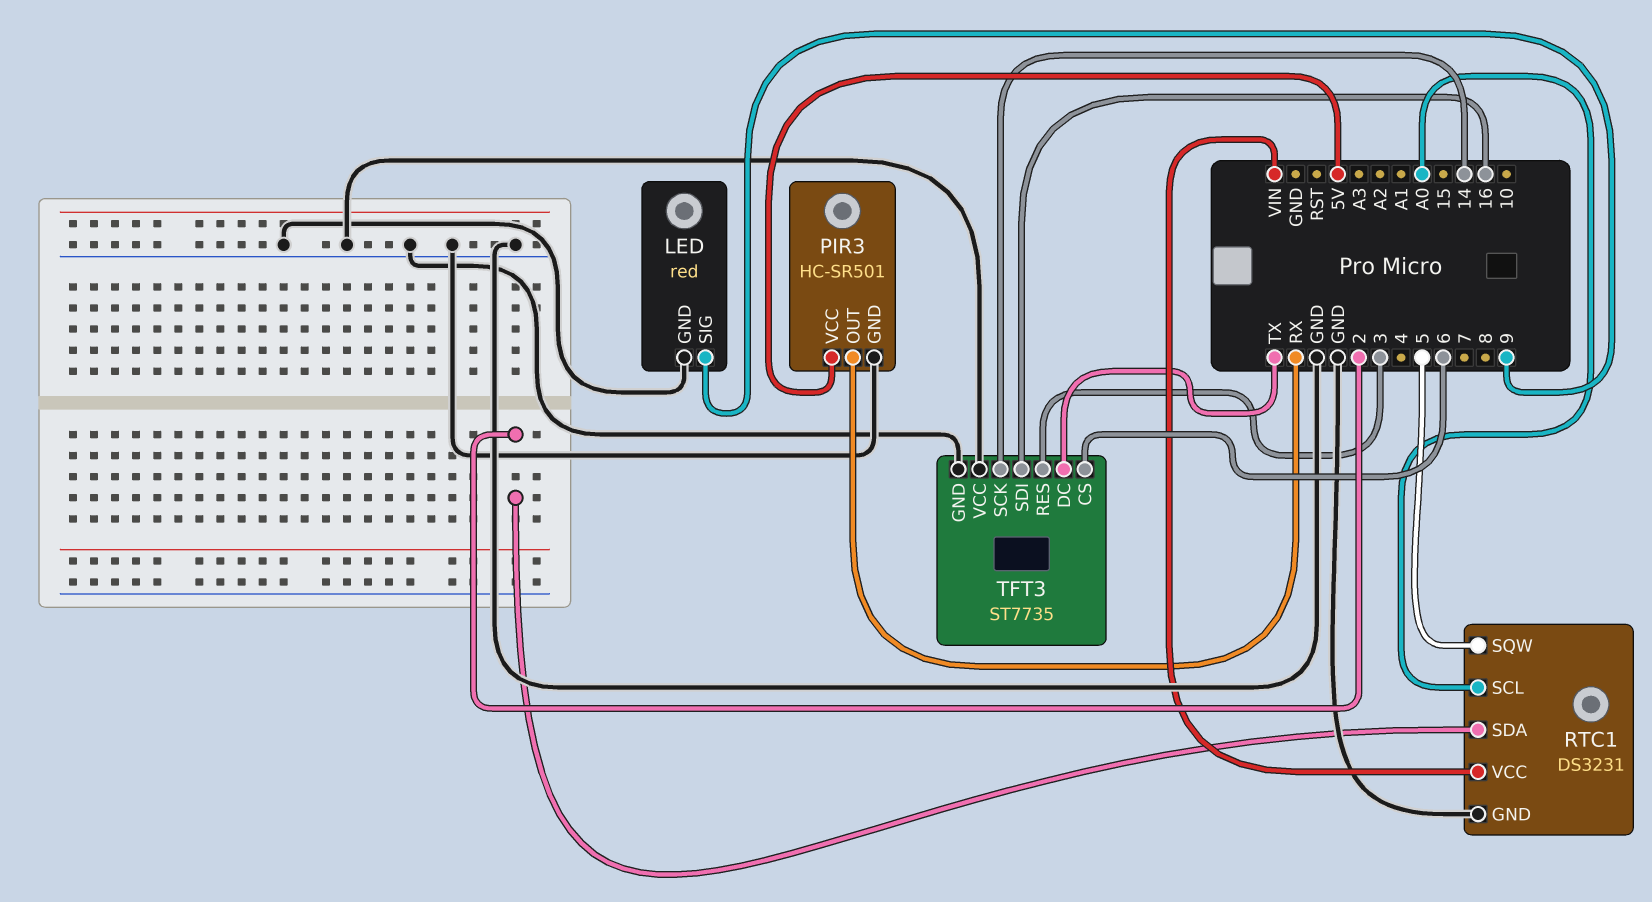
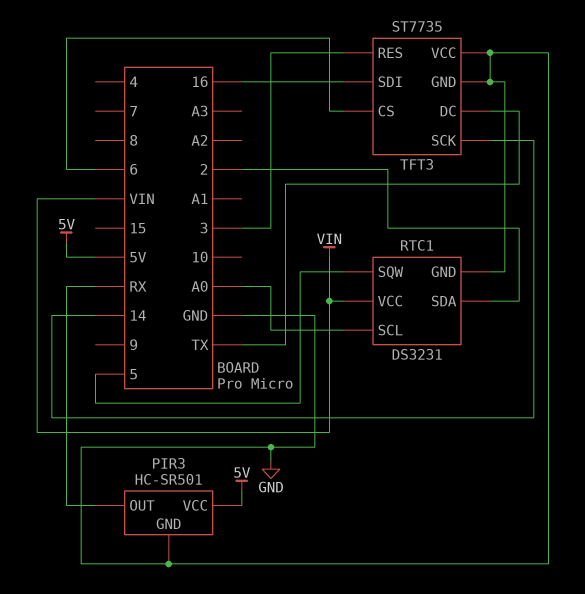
LED: red -> none
LED pin GND: GND -> none
LED pin SIG: 9 -> none

